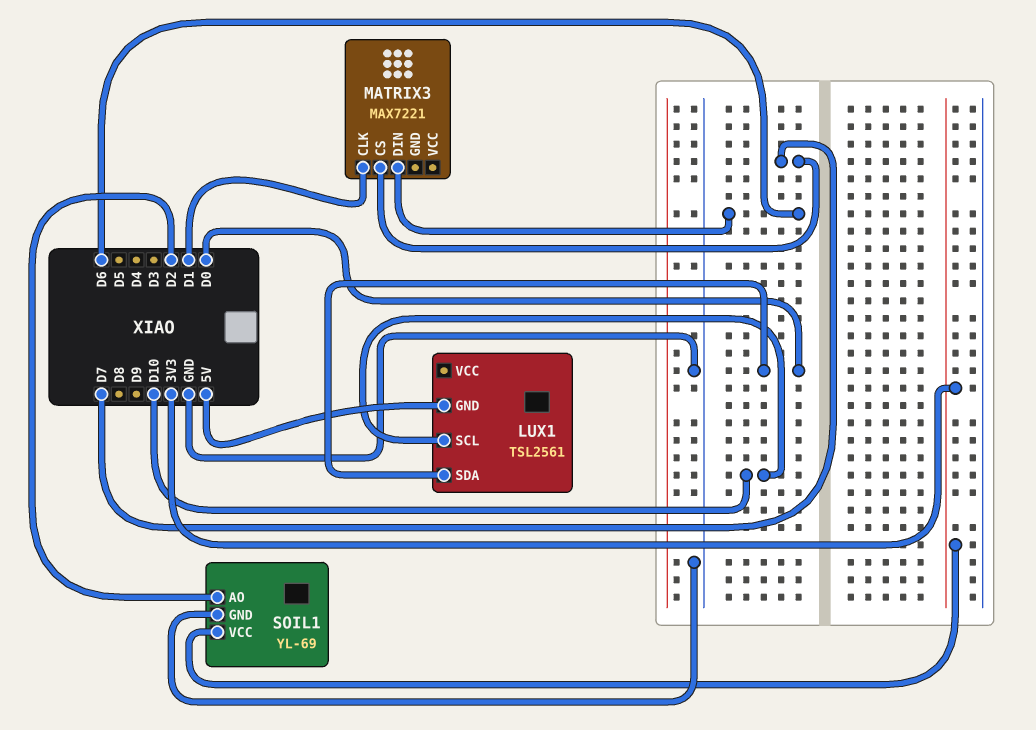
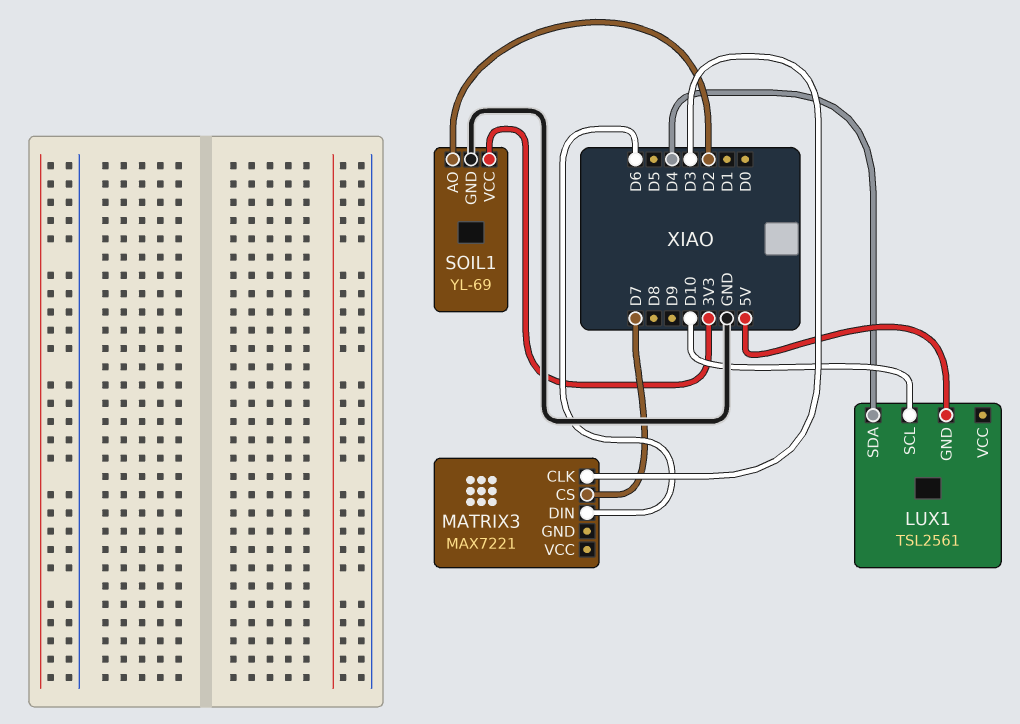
LUX1 pin SDA: D0 -> D4
MATRIX3 pin CLK: D1 -> D3

